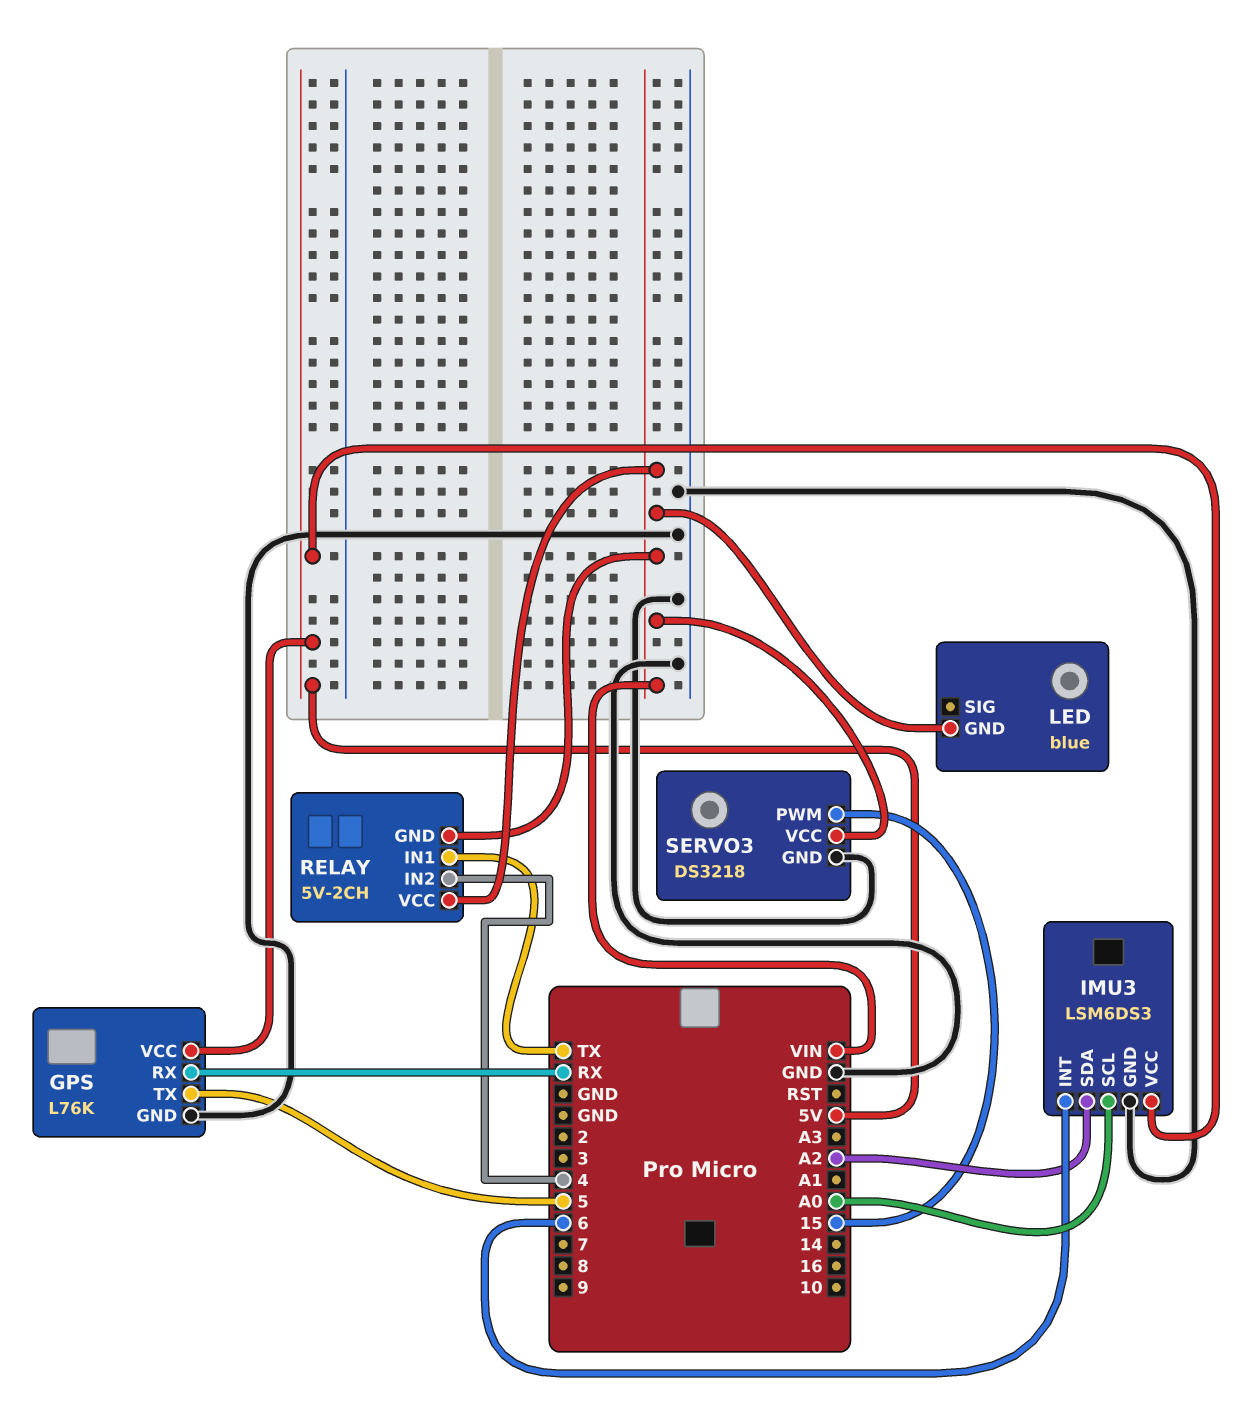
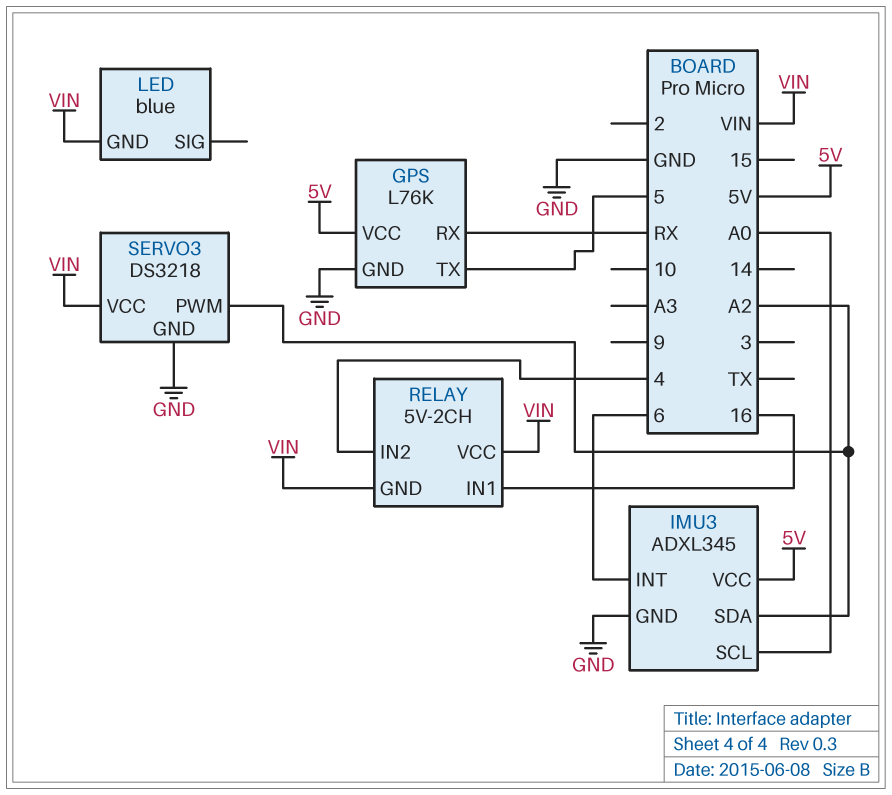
IMU3: LSM6DS3 -> ADXL345
RELAY pin IN1: TX -> 16
SERVO3 pin PWM: 15 -> A2

